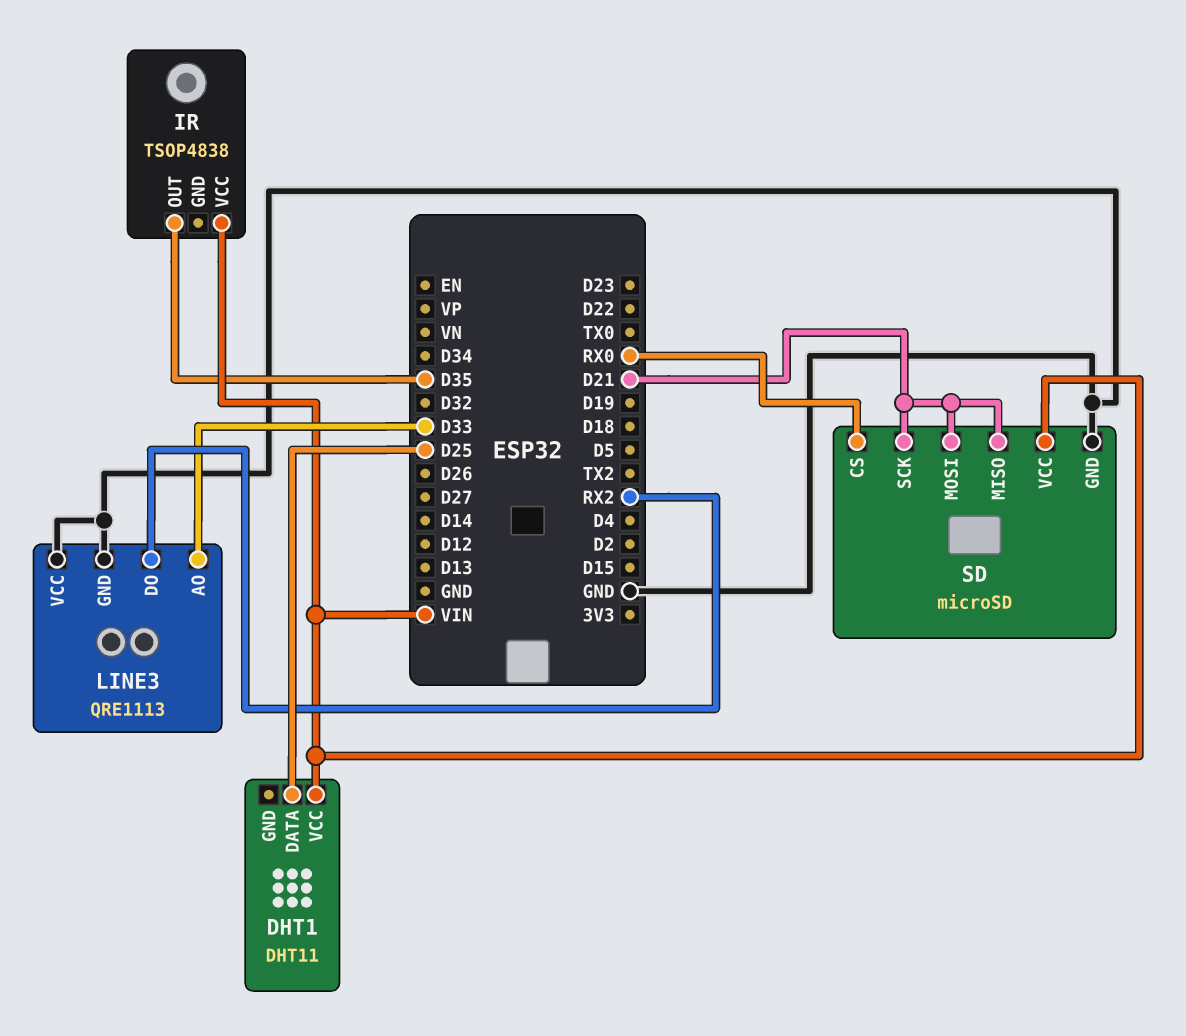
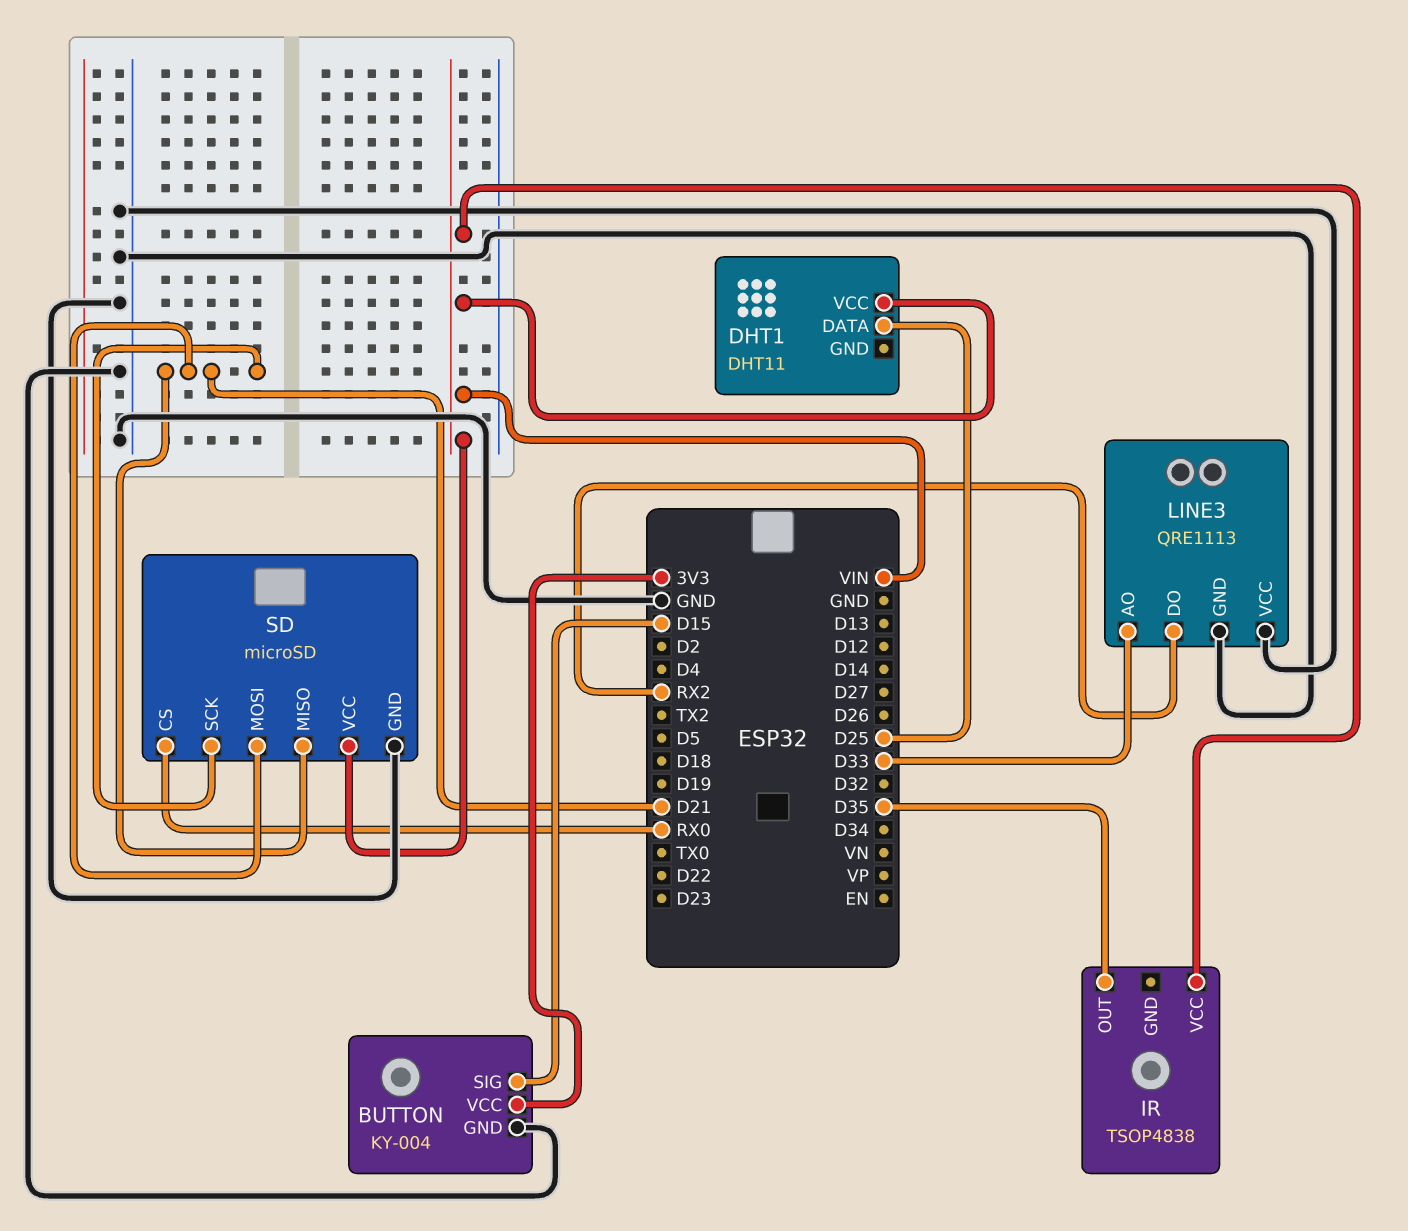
BUTTON: none -> KY-004
BUTTON pin GND: none -> GND
BUTTON pin SIG: none -> D15
BUTTON pin VCC: none -> 3V3

